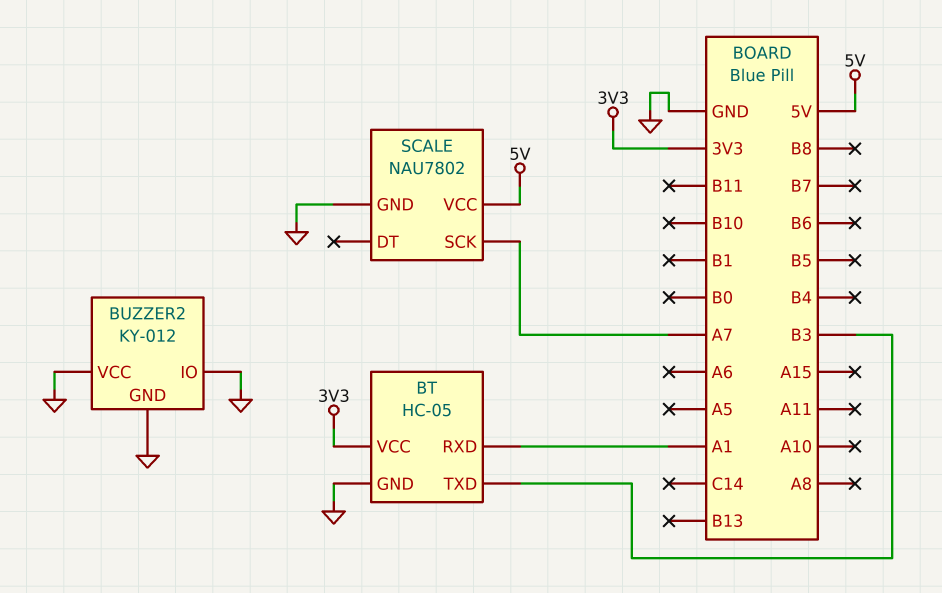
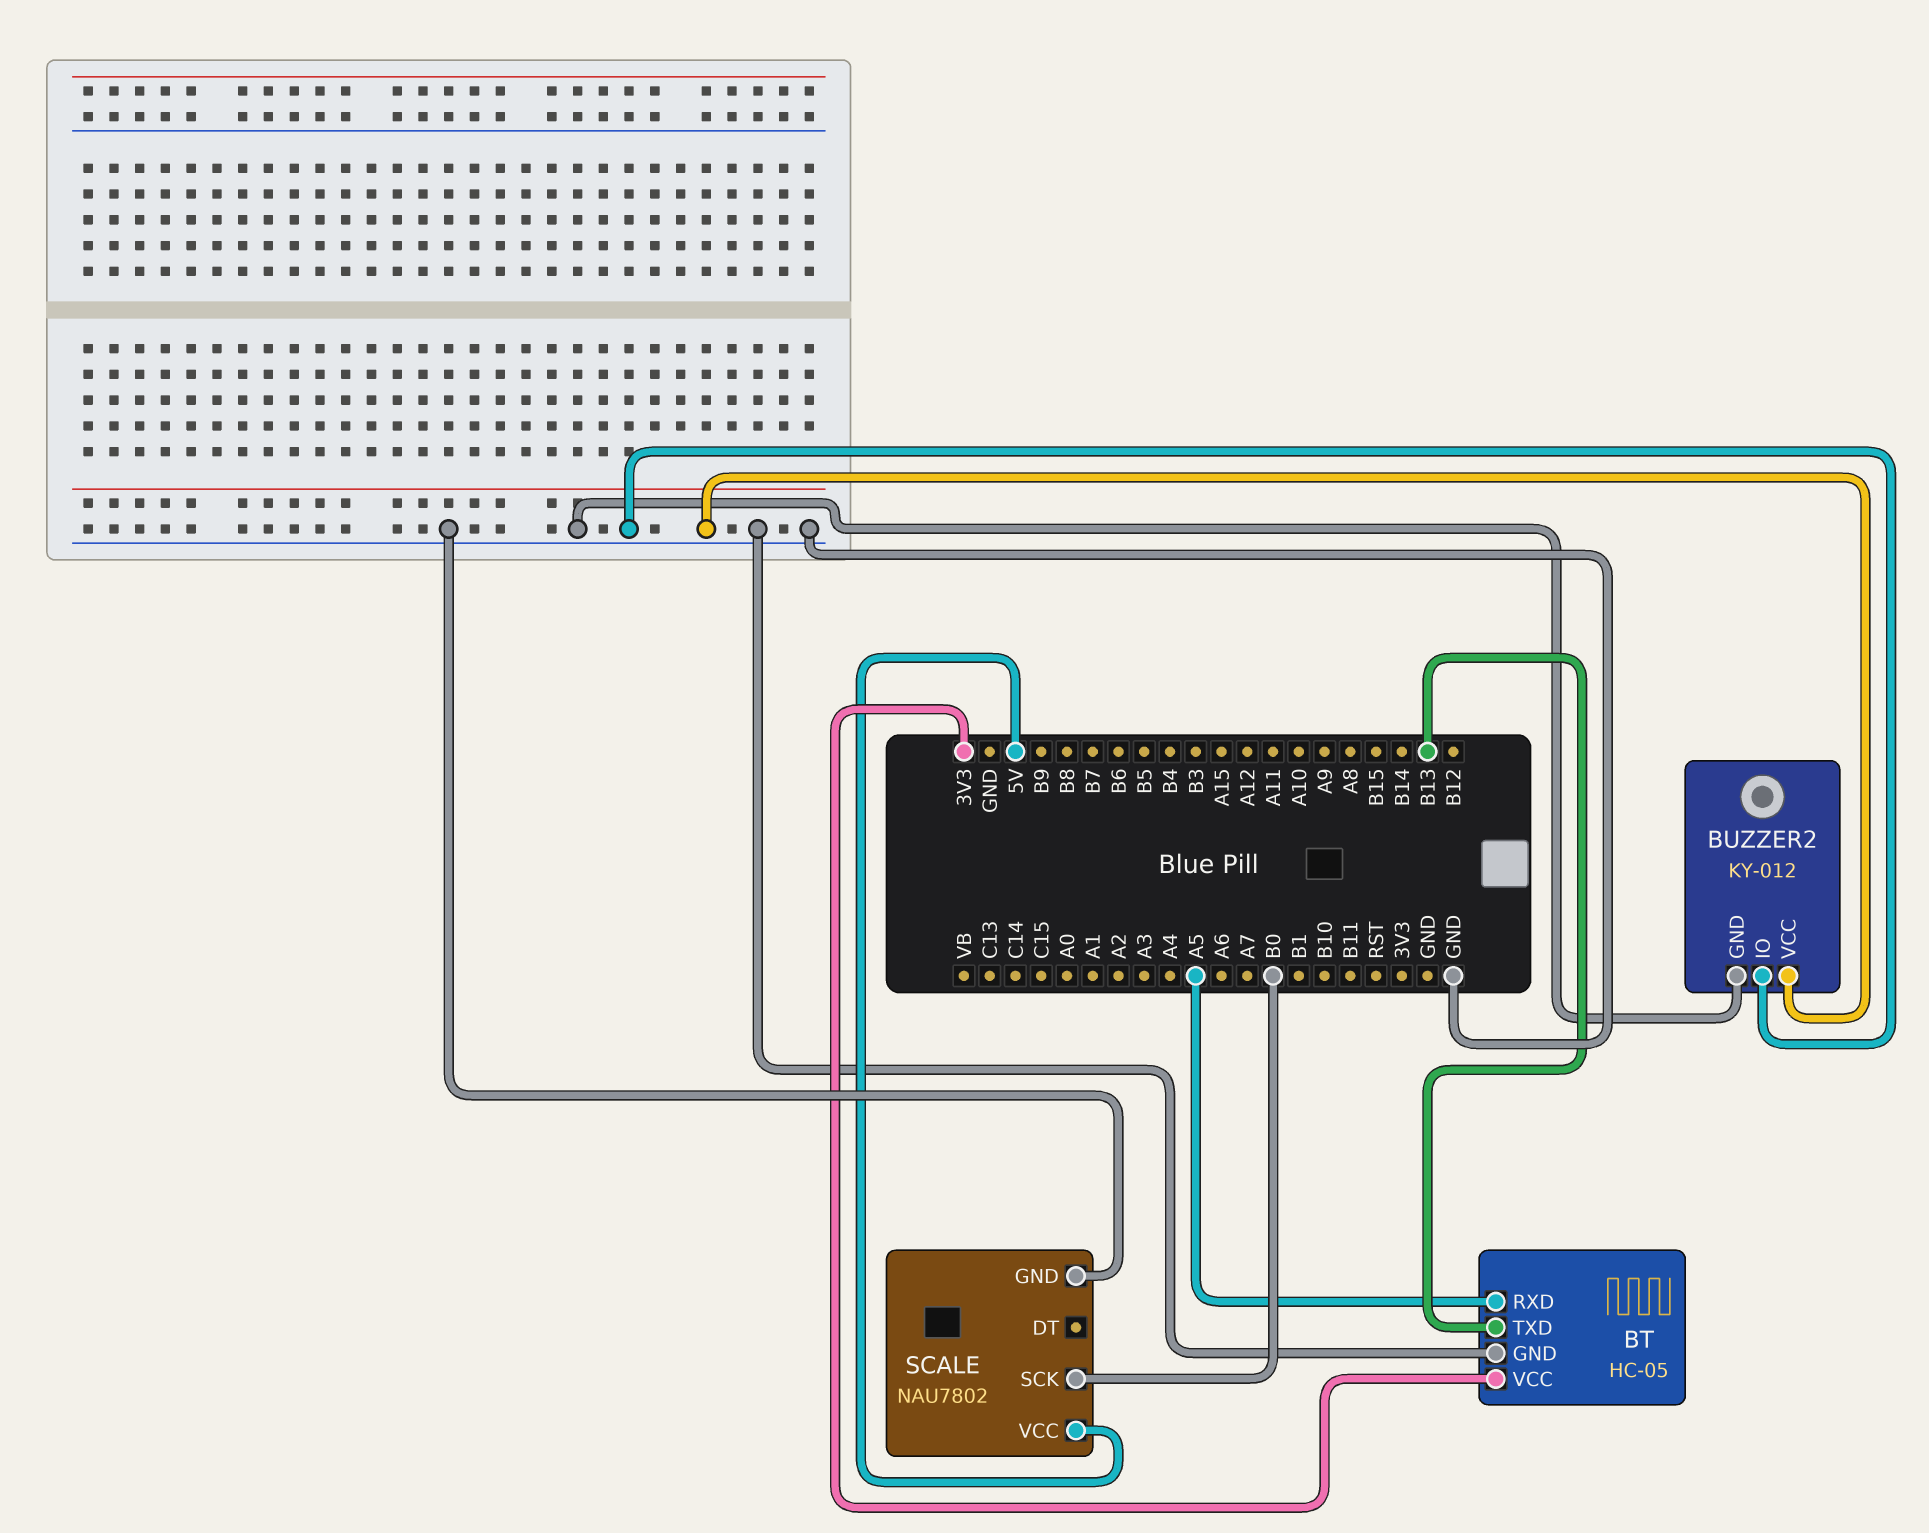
BT pin RXD: A1 -> A5
BT pin TXD: B3 -> B13
SCALE pin SCK: A7 -> B0

